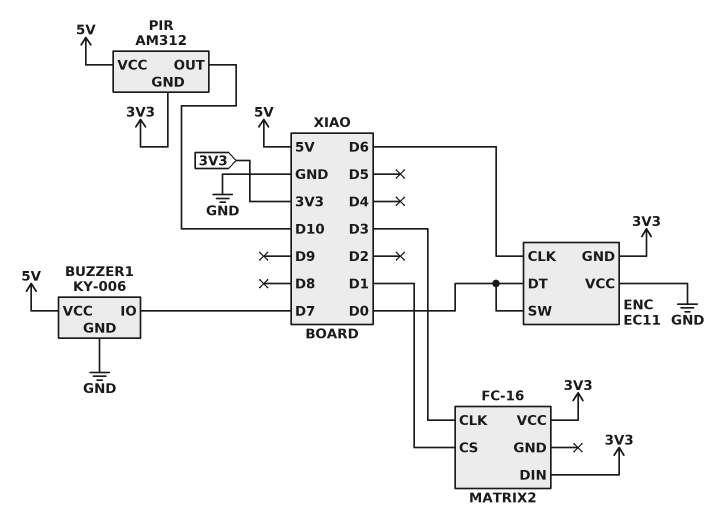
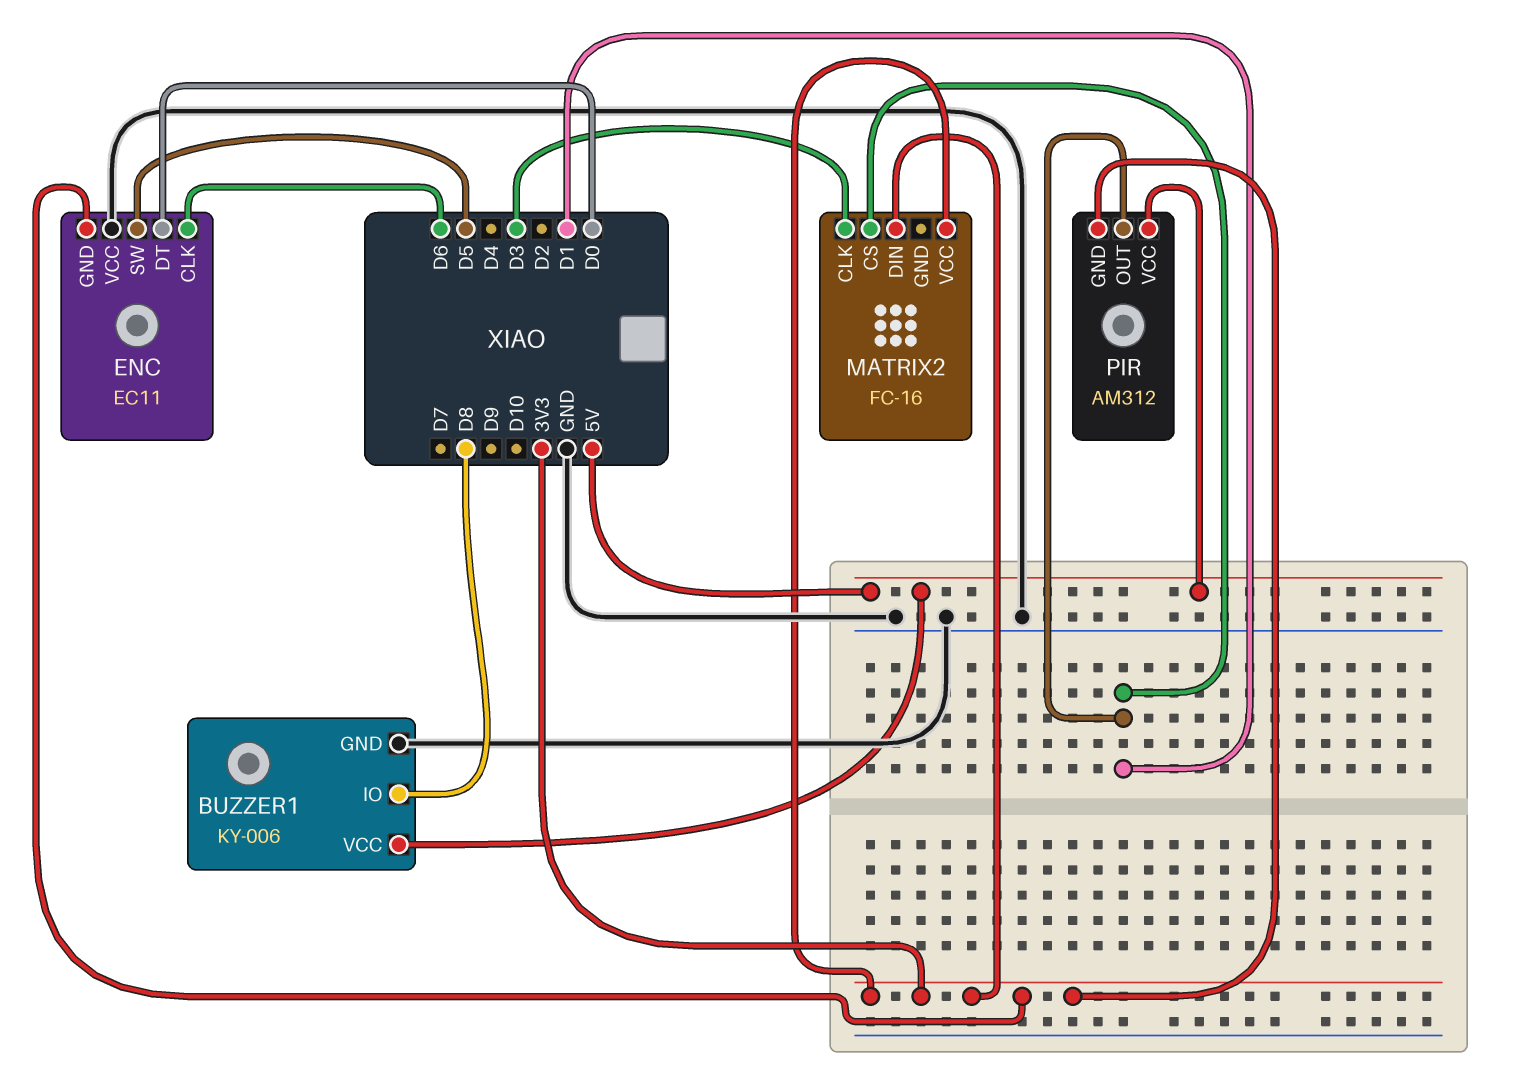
BUZZER1 pin IO: D7 -> D8
ENC pin SW: D0 -> D5
PIR pin OUT: D10 -> D1

